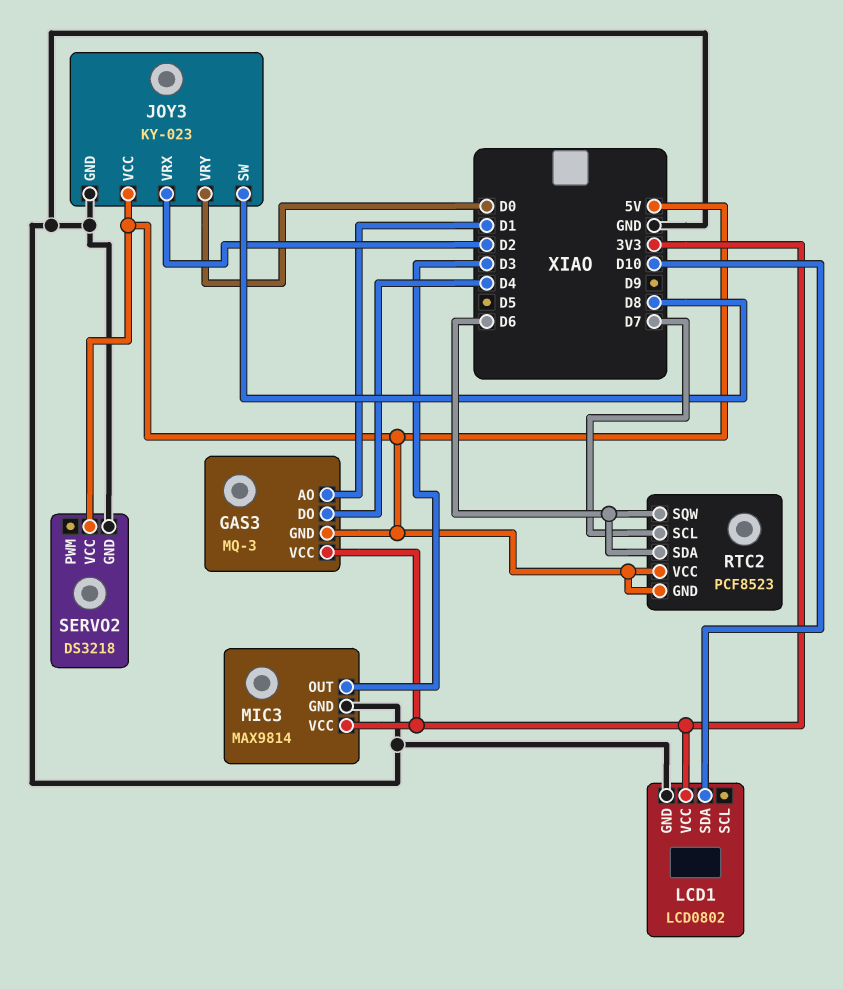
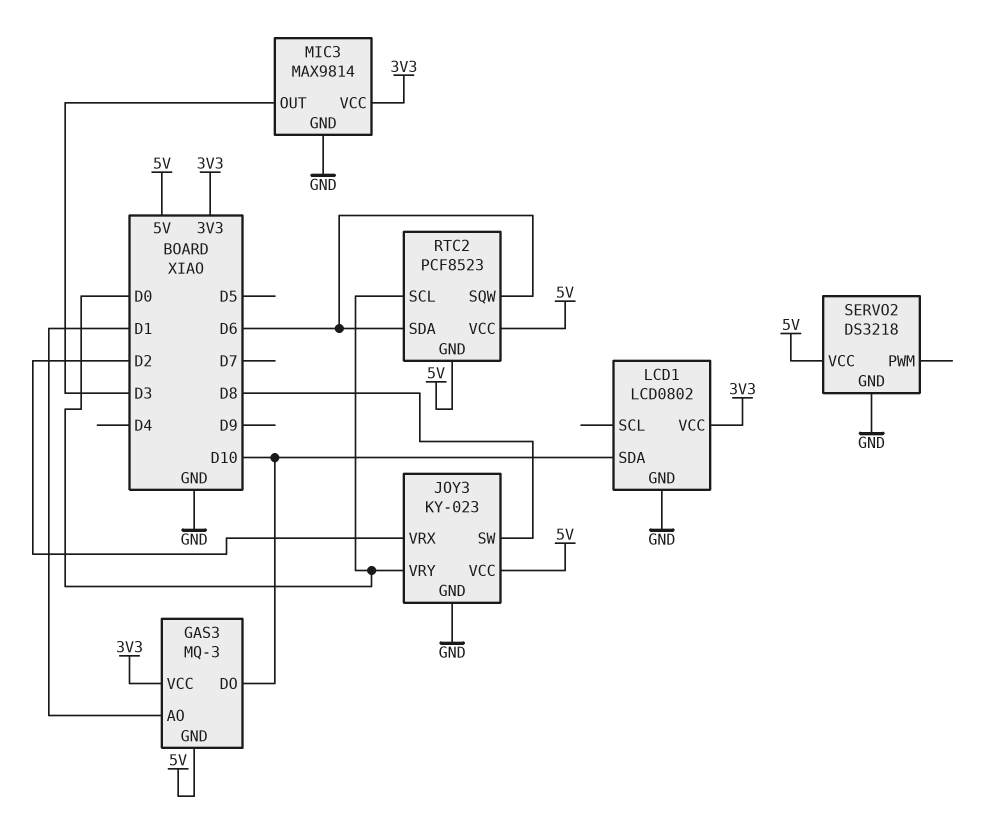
GAS3 pin DO: D4 -> D10
RTC2 pin SCL: D7 -> D0

